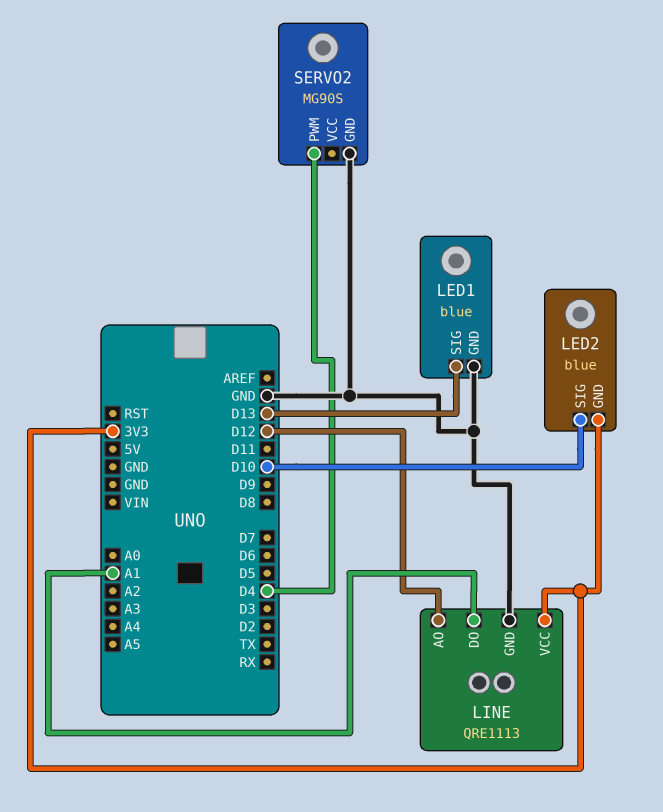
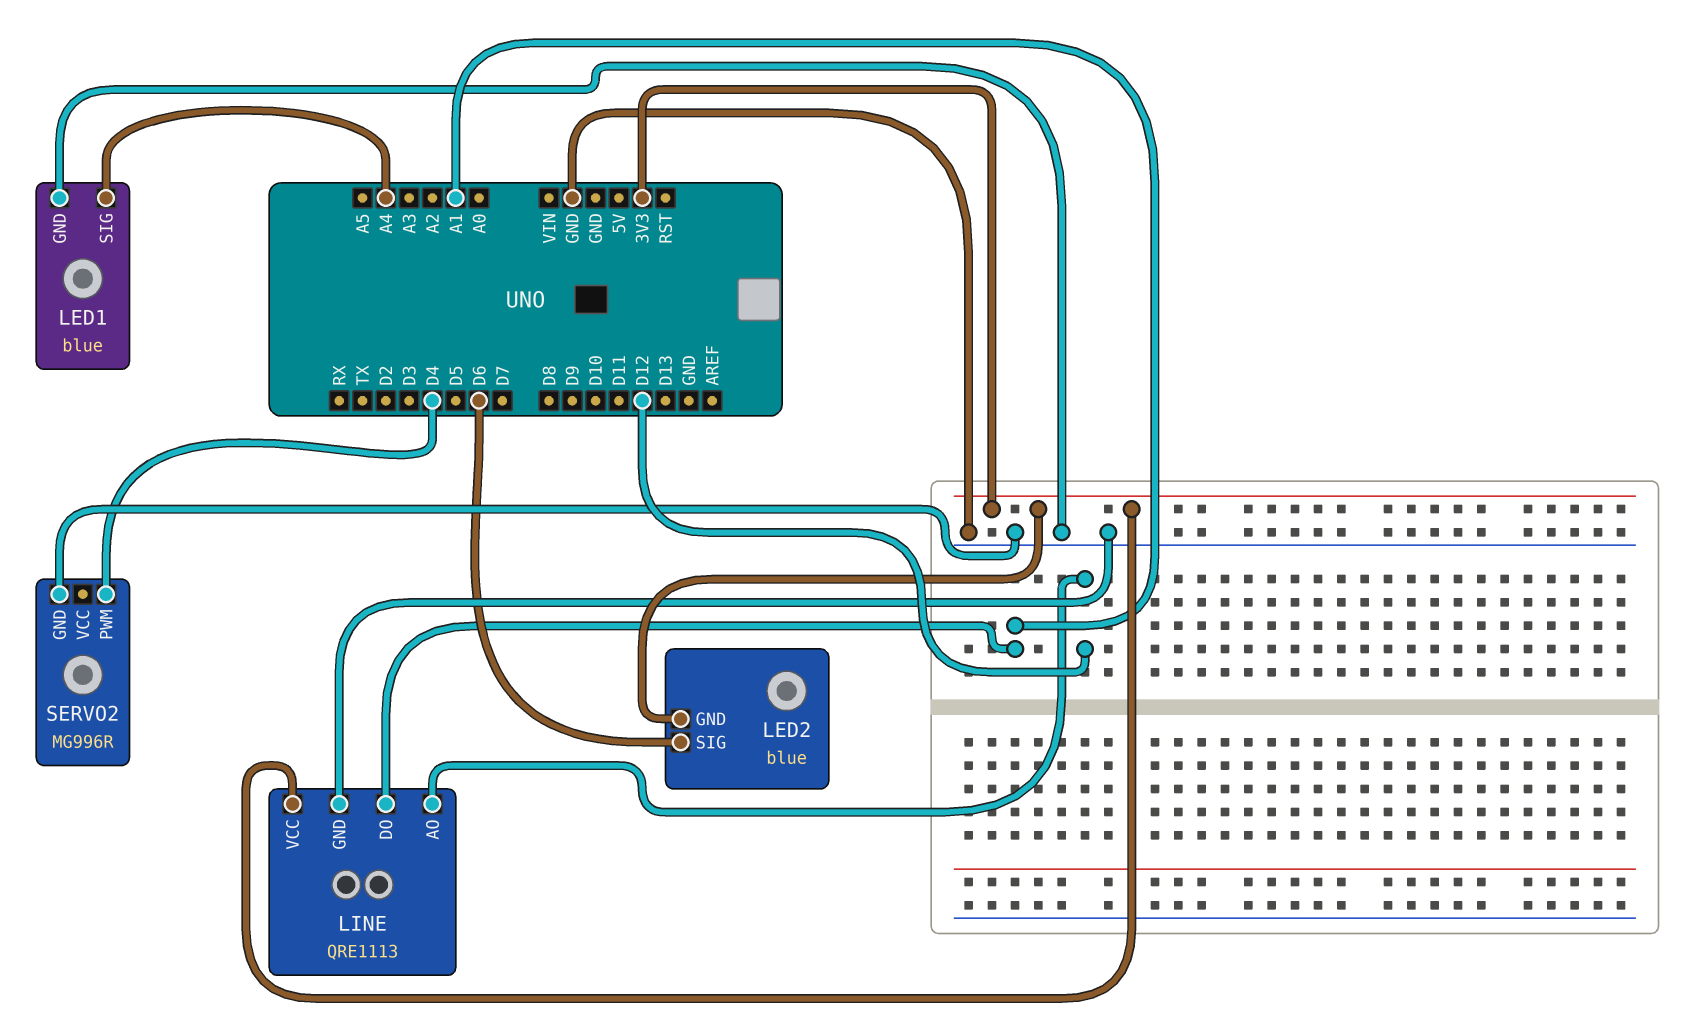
LED1 pin SIG: D13 -> A4
LED2 pin SIG: D10 -> D6
SERVO2: MG90S -> MG996R

